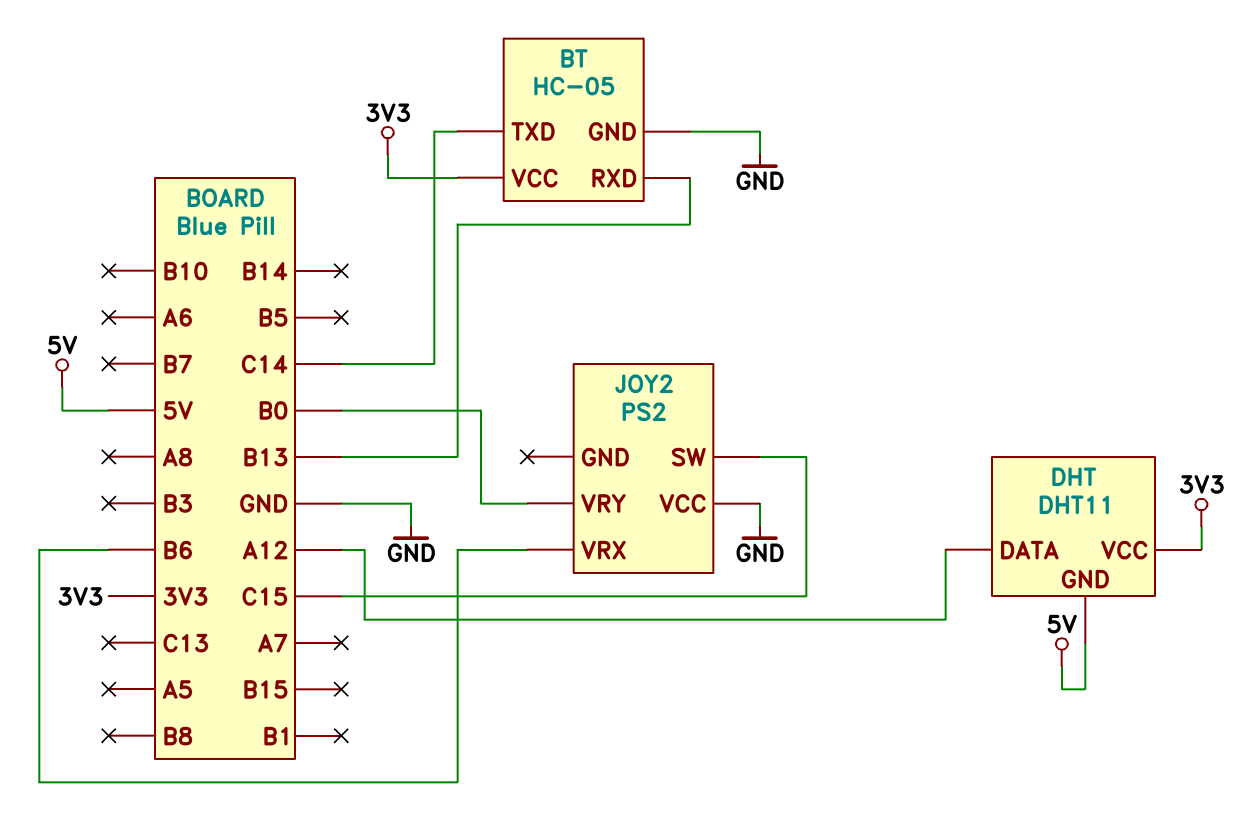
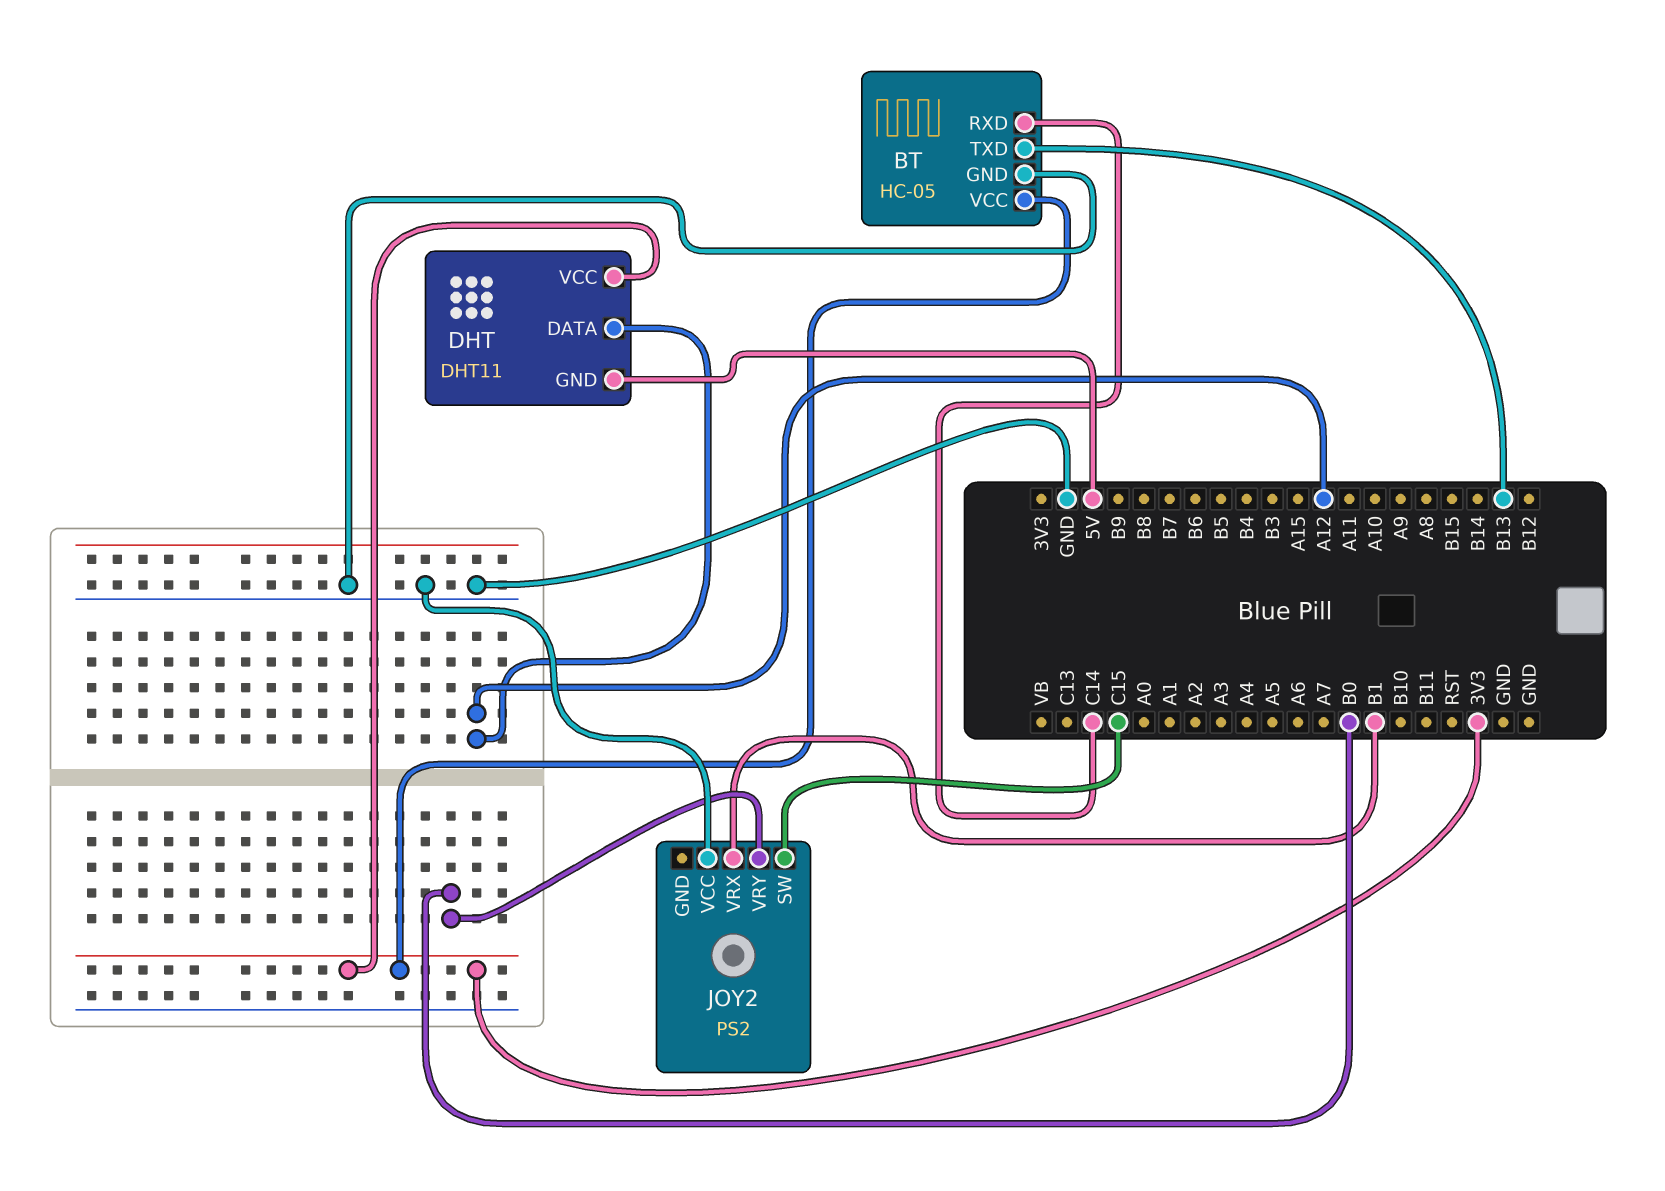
BT pin RXD: B13 -> C14
BT pin TXD: C14 -> B13
JOY2 pin VRX: B6 -> B1

